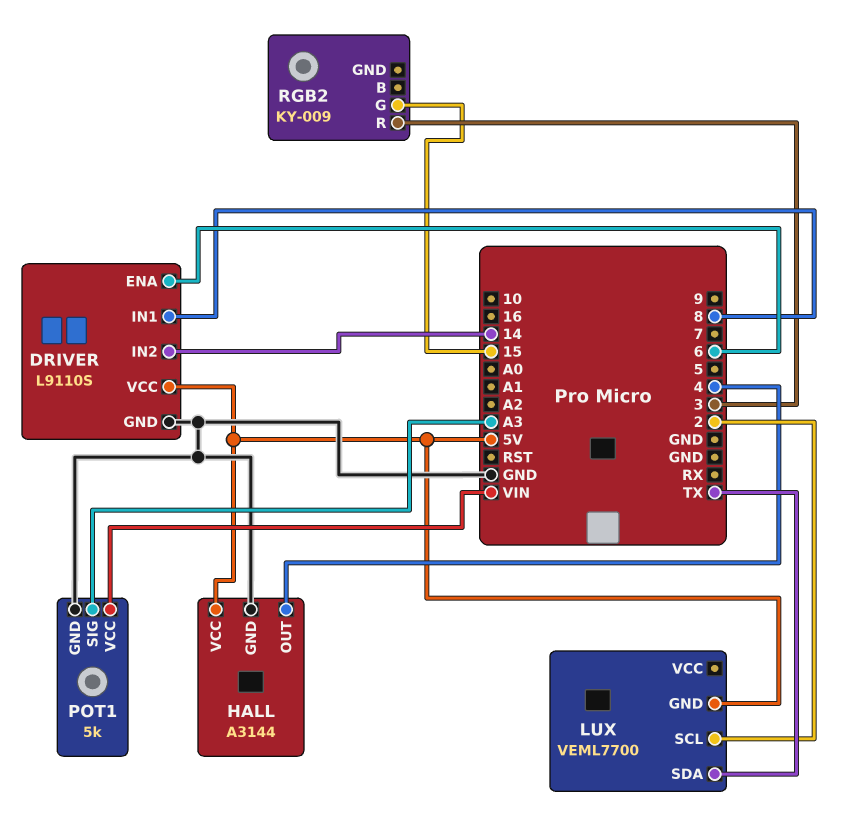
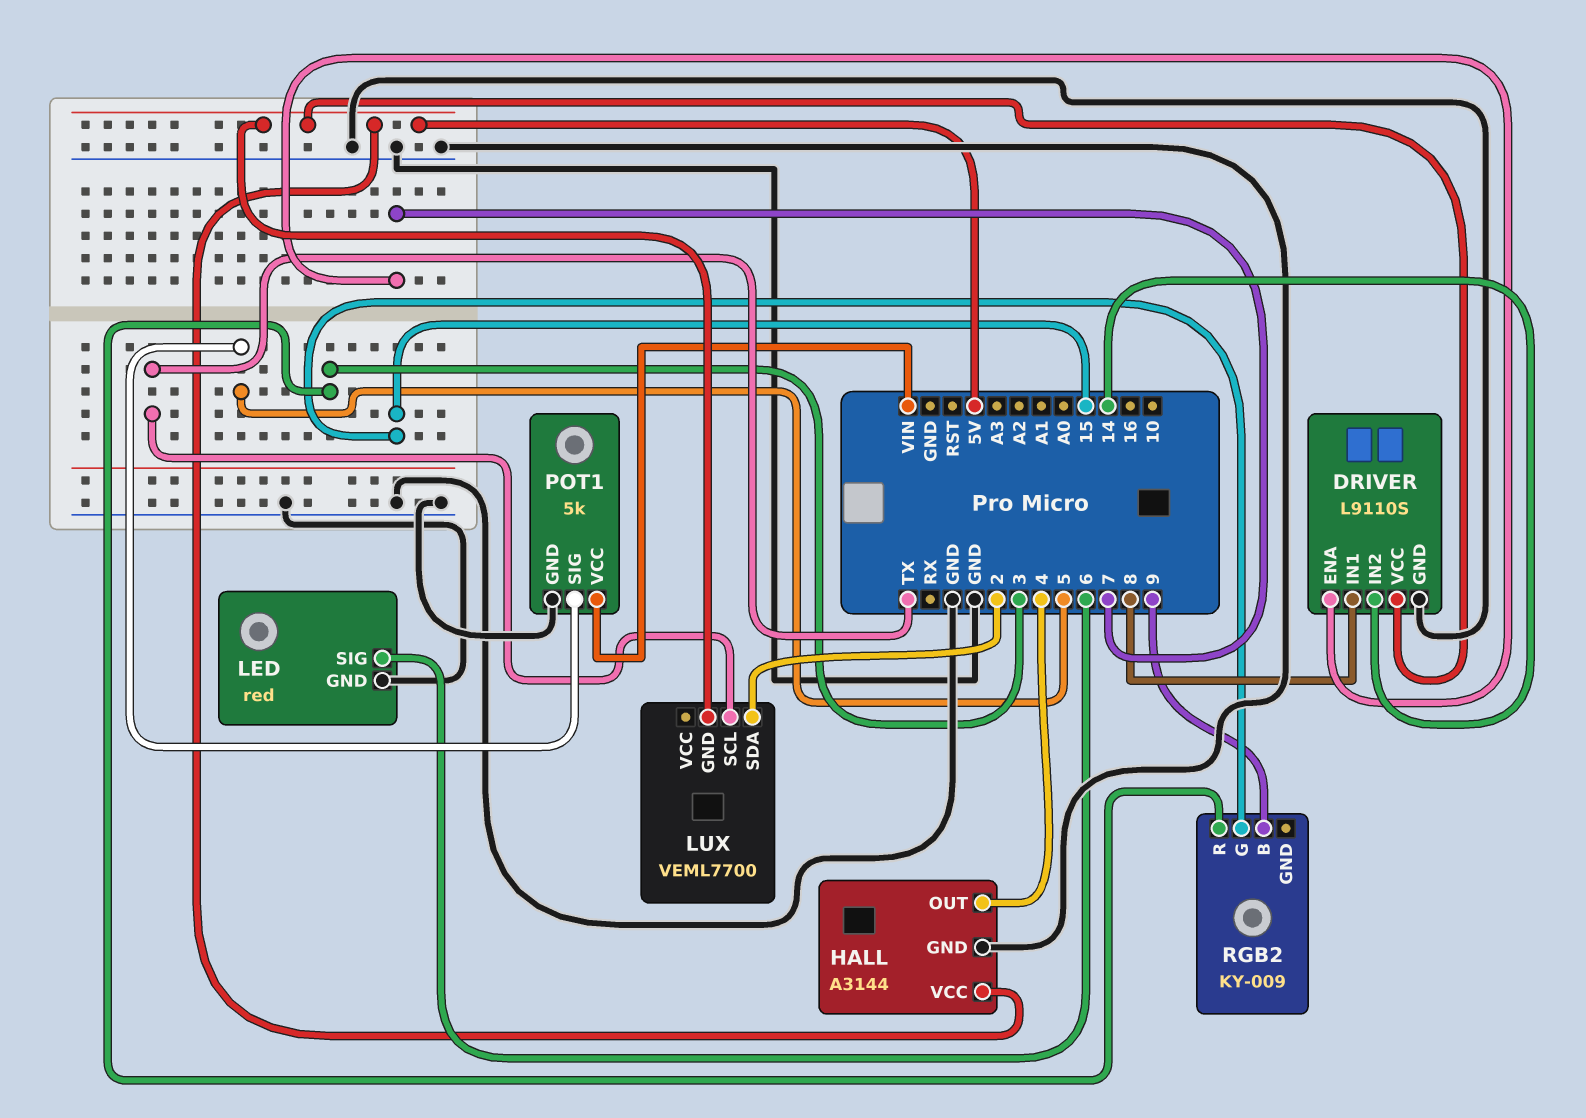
DRIVER pin ENA: 6 -> 7
LED: none -> red
LED pin GND: none -> GND
LED pin SIG: none -> 6
LUX pin SCL: 2 -> TX
LUX pin SDA: TX -> 2
POT1 pin SIG: A3 -> 5
RGB2 pin B: none -> 9

